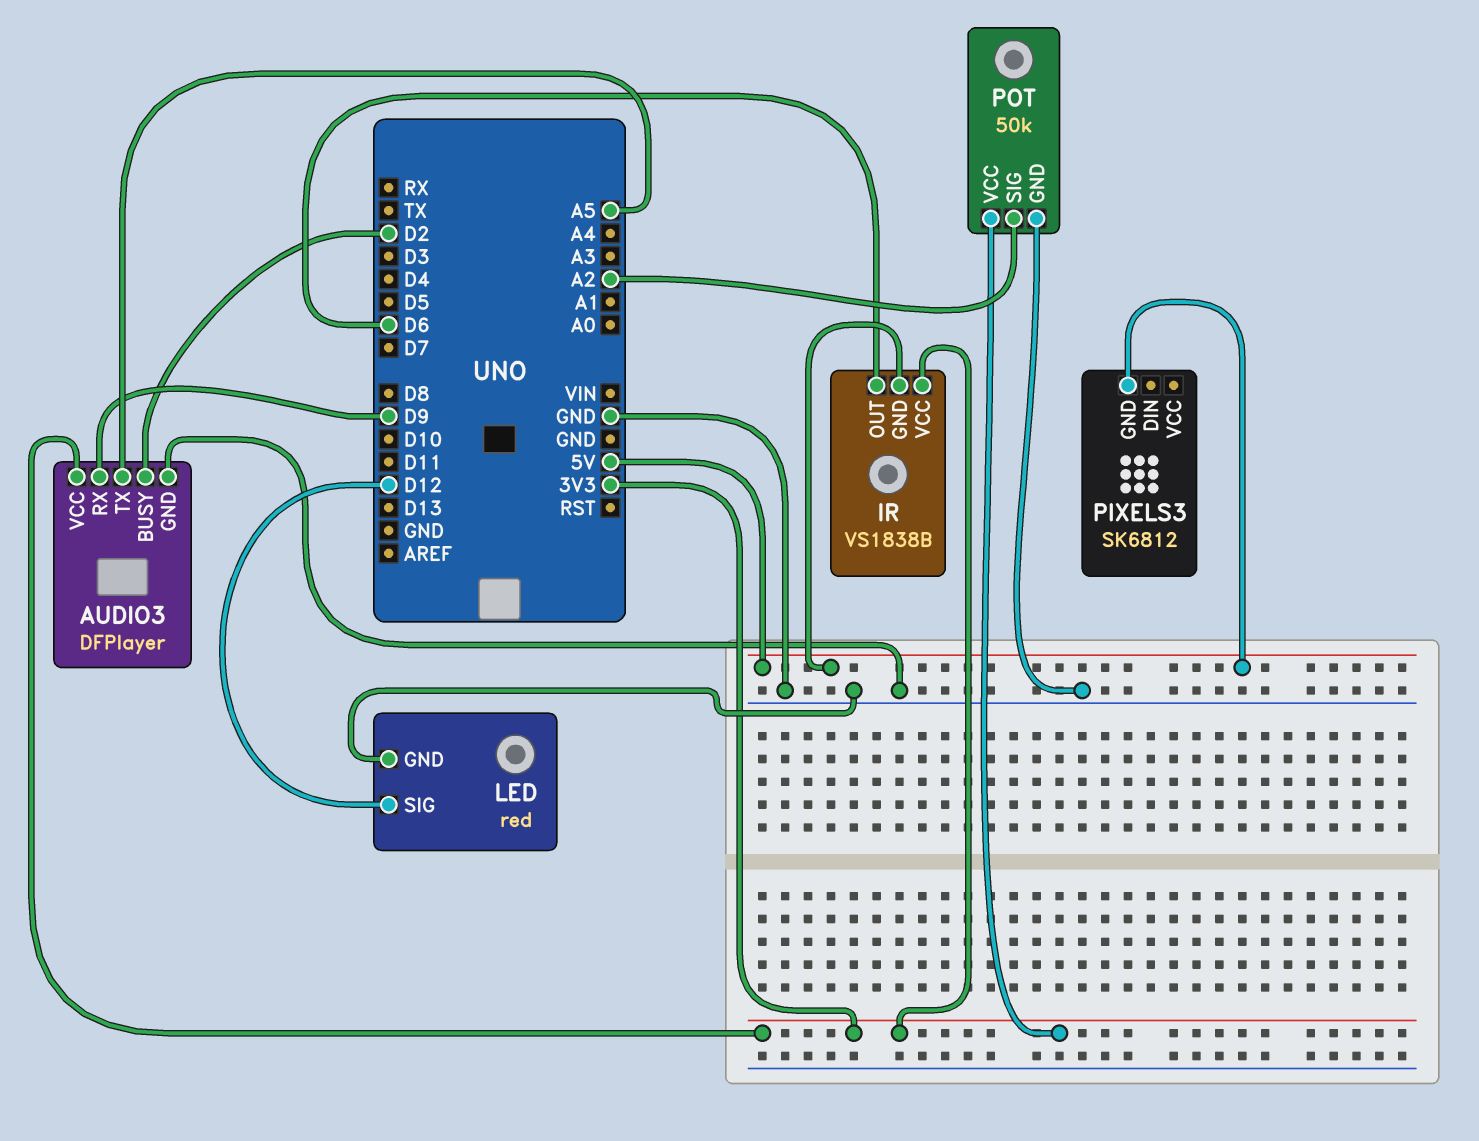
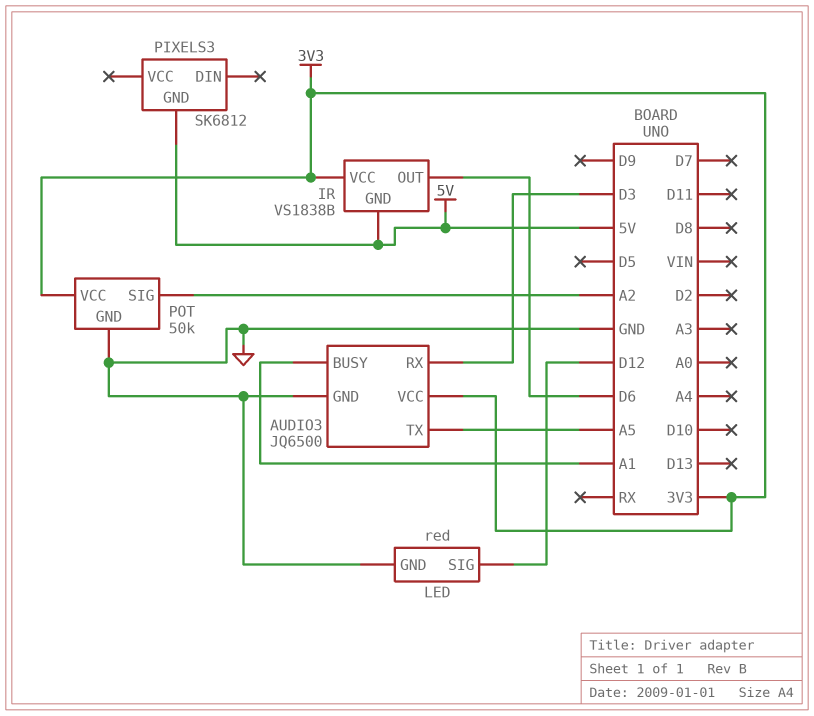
AUDIO3: DFPlayer -> JQ6500
AUDIO3 pin BUSY: D2 -> A1
AUDIO3 pin RX: D9 -> D3

